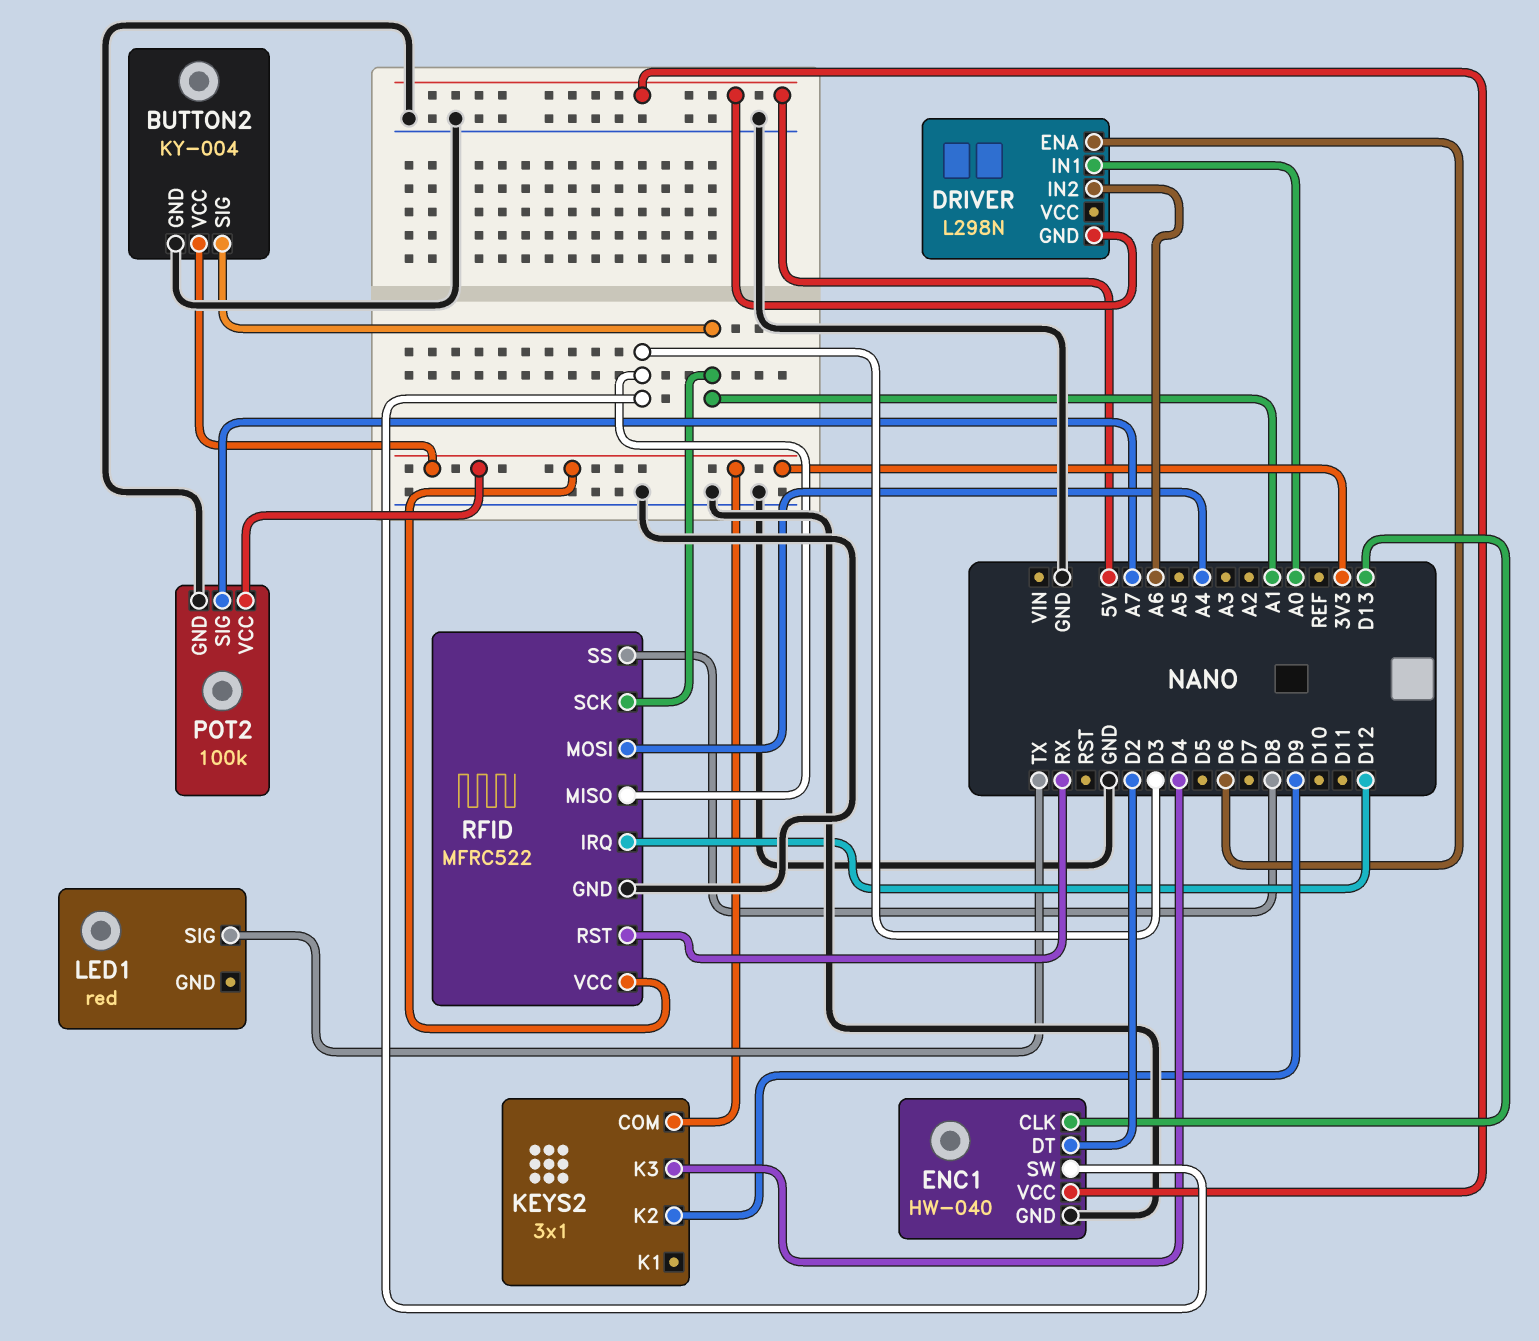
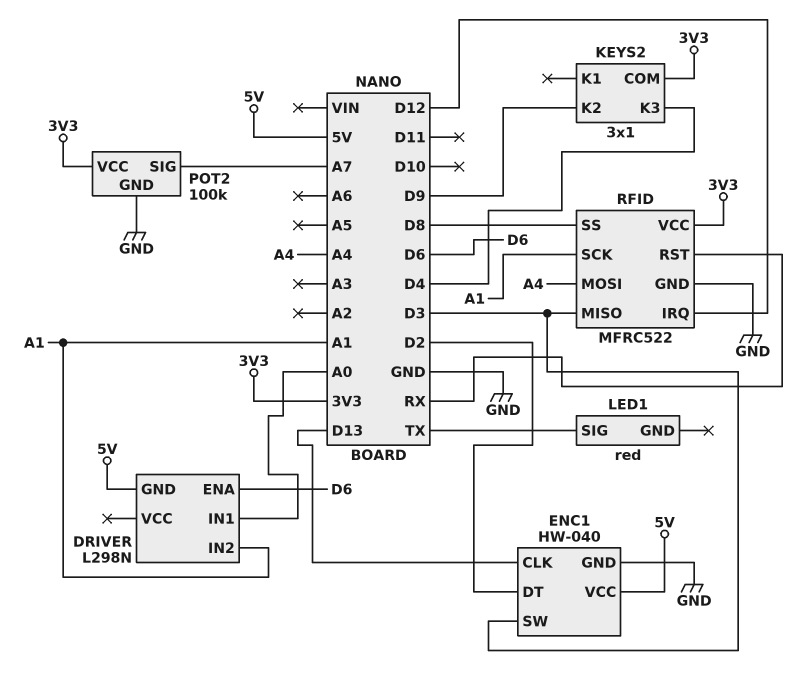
BUTTON2: KY-004 -> none
BUTTON2 pin GND: GND -> none
BUTTON2 pin SIG: A1 -> none
BUTTON2 pin VCC: 3V3 -> none
DRIVER pin IN2: A6 -> A1

